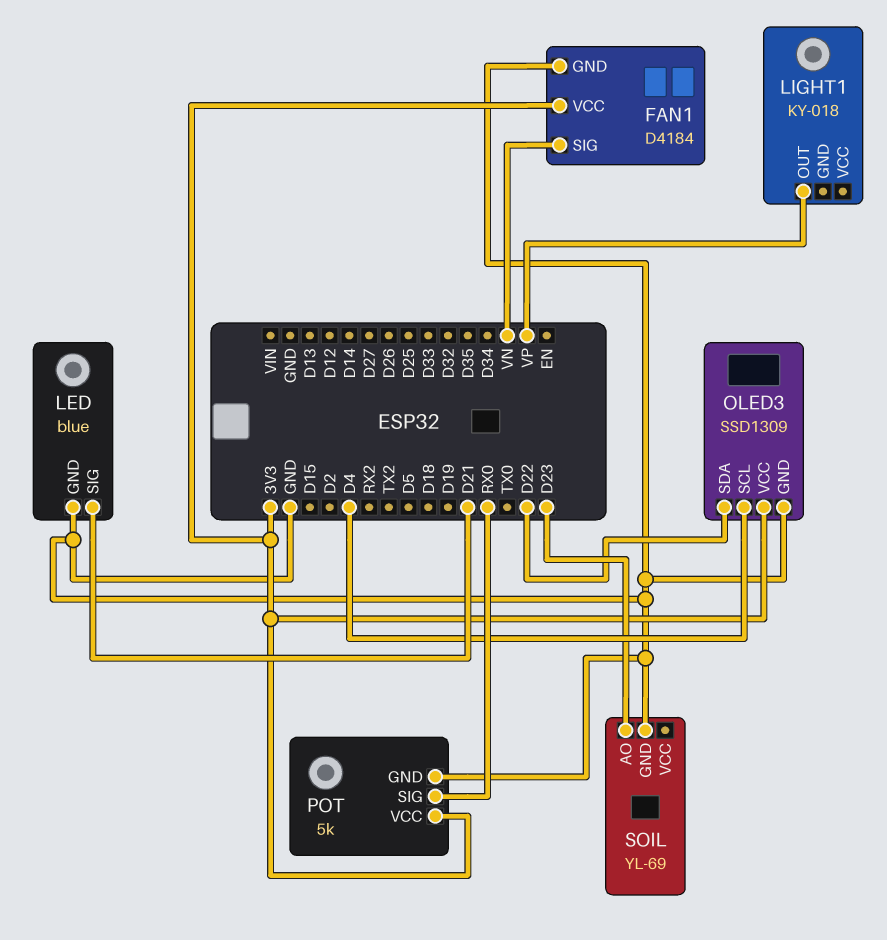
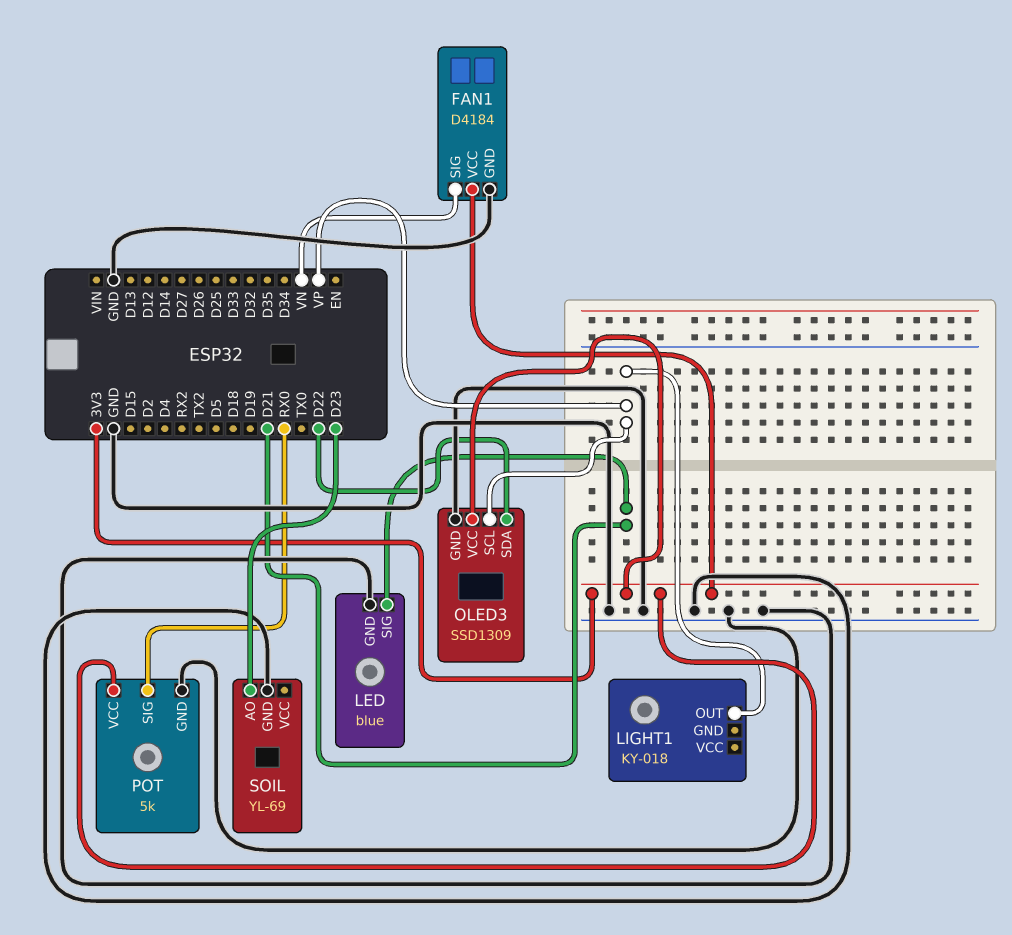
OLED3 pin SCL: D4 -> VP

